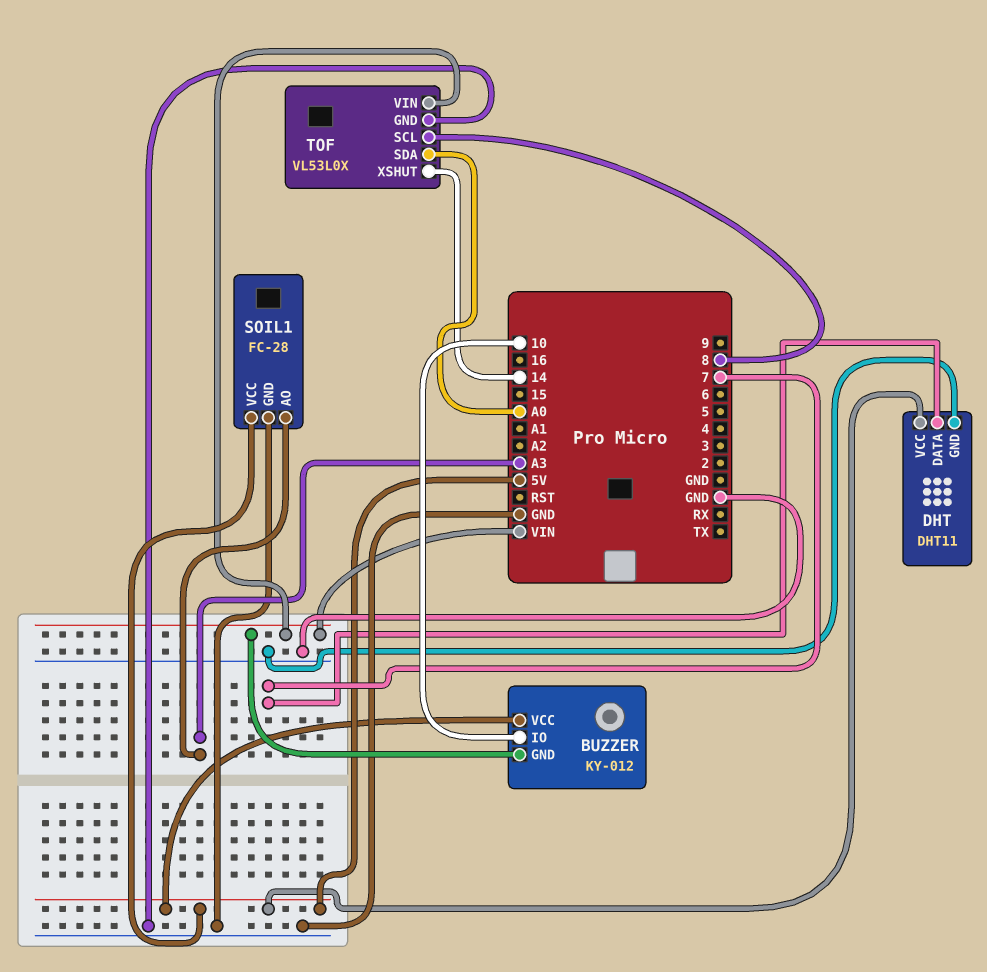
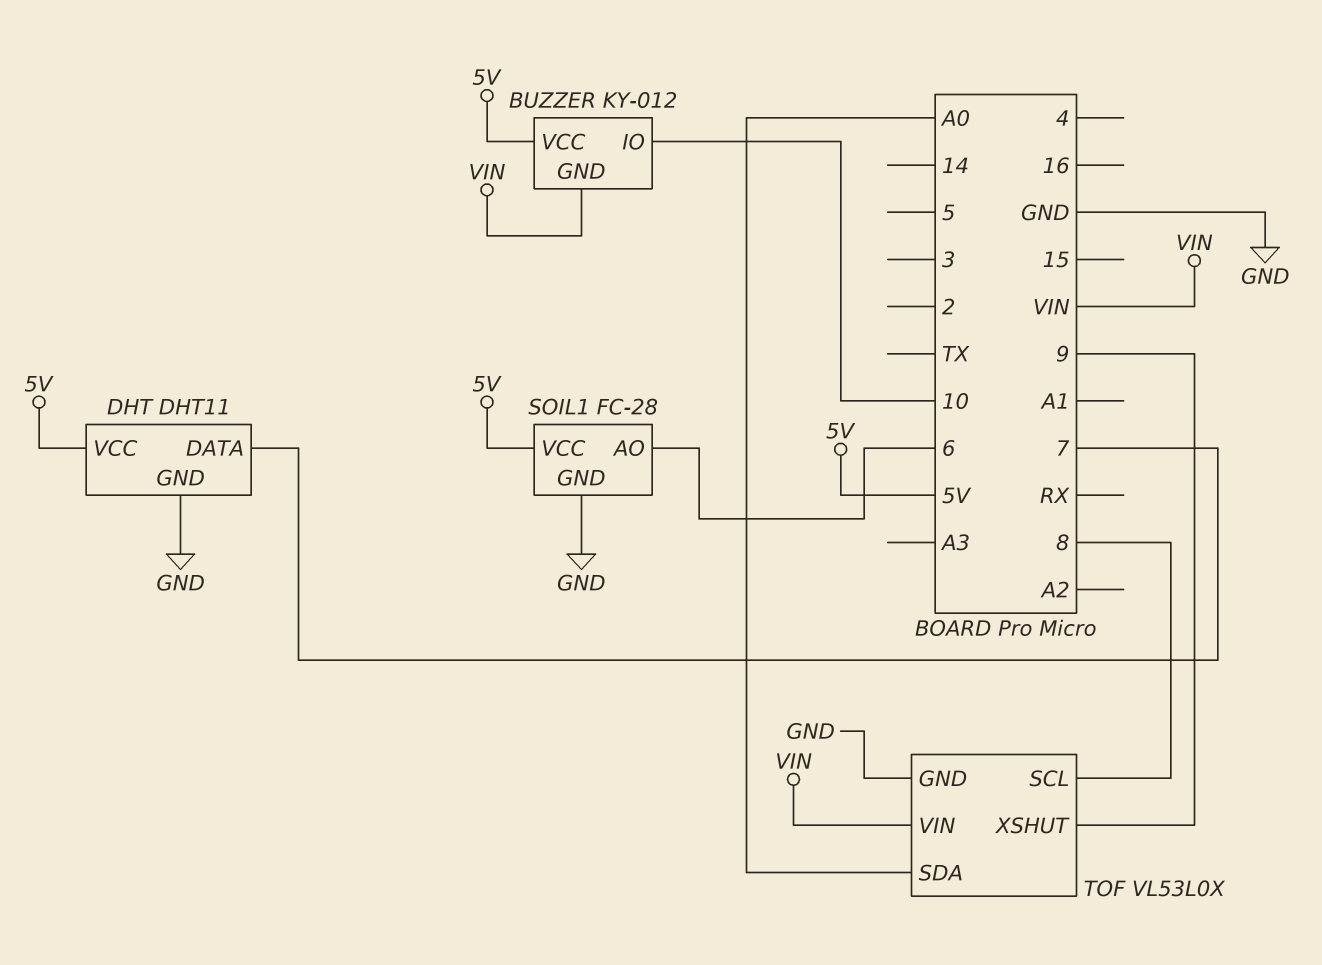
SOIL1 pin AO: A3 -> 6
TOF pin XSHUT: 14 -> 9

